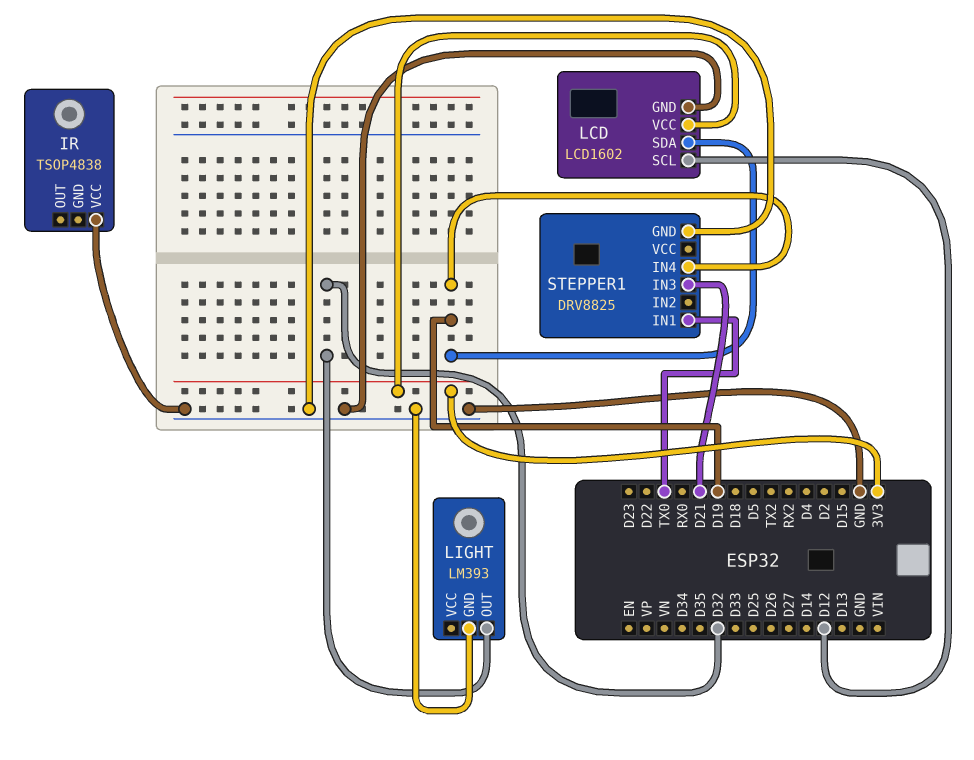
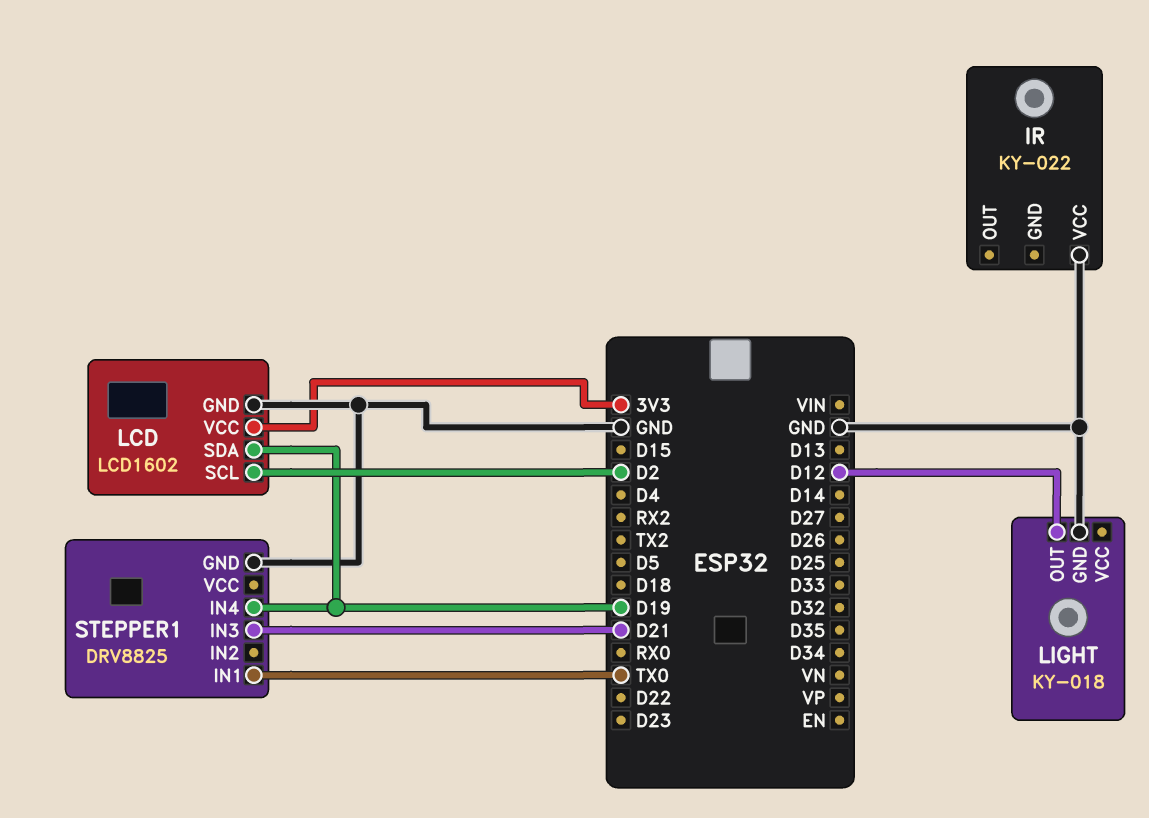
IR: TSOP4838 -> KY-022
LCD pin SCL: D12 -> D2
LIGHT: LM393 -> KY-018
LIGHT pin OUT: D32 -> D12

